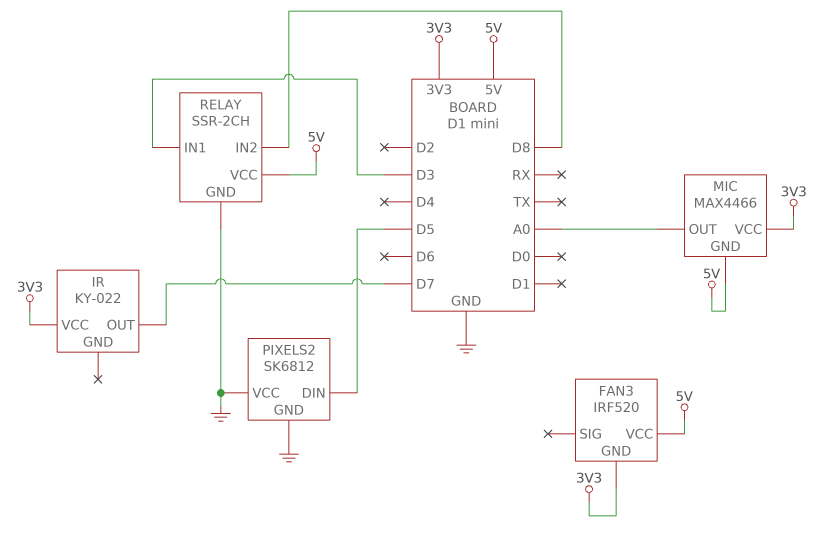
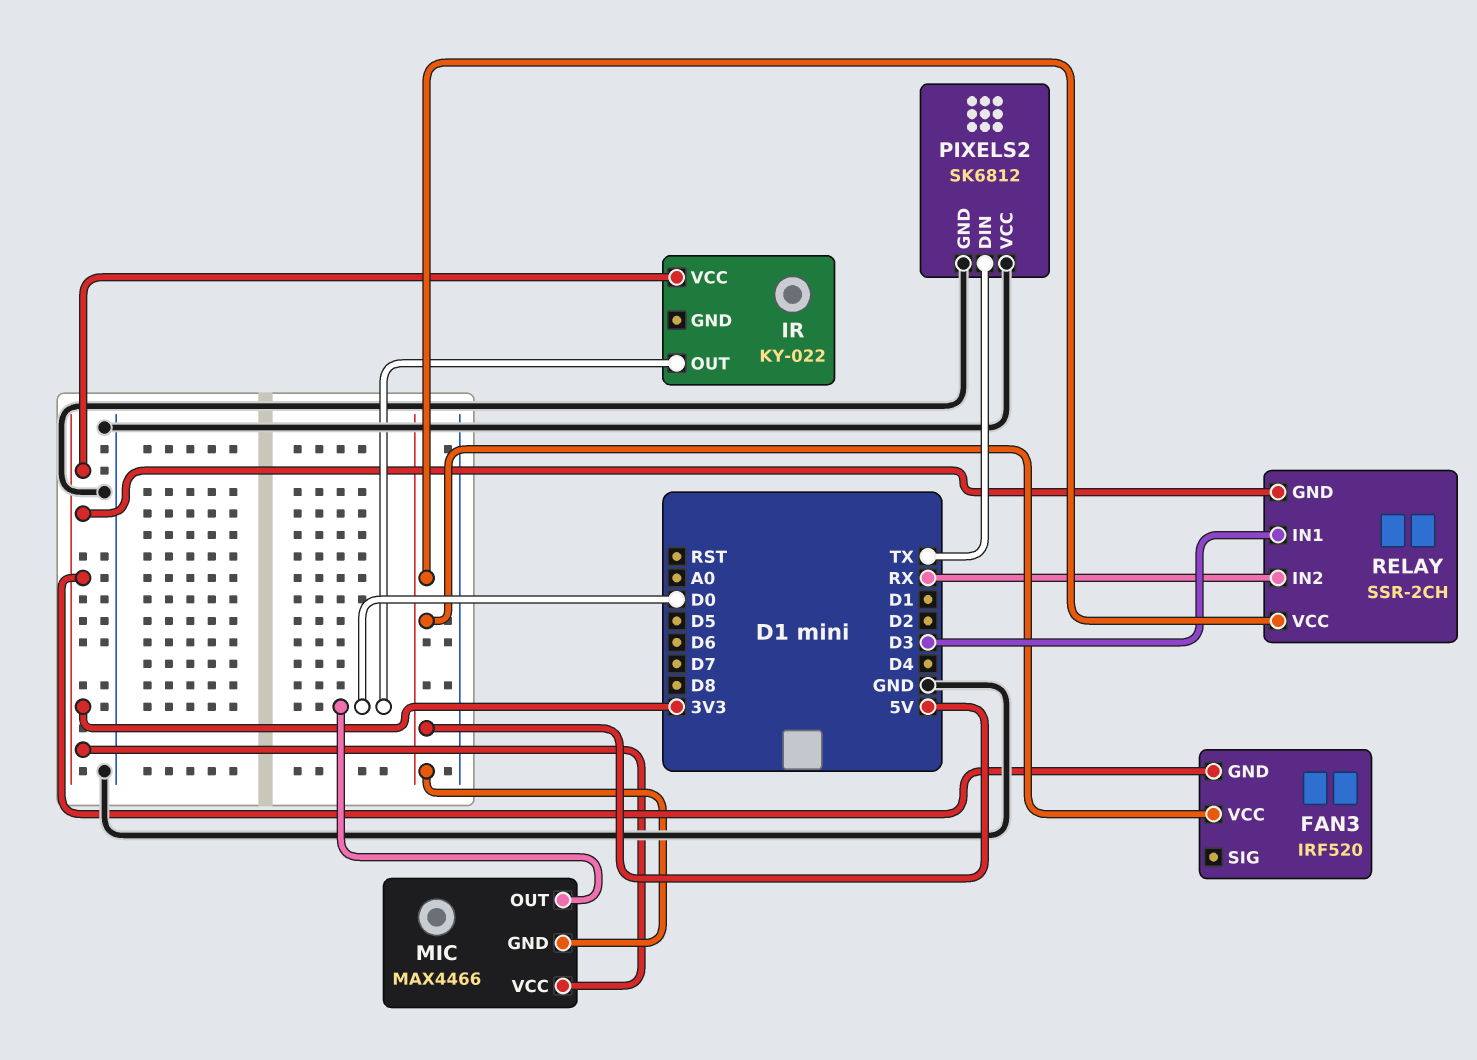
IR pin OUT: D7 -> D0
MIC pin OUT: A0 -> D0
PIXELS2 pin DIN: D5 -> TX
RELAY pin GND: GND -> 3V3
RELAY pin IN2: D8 -> RX

